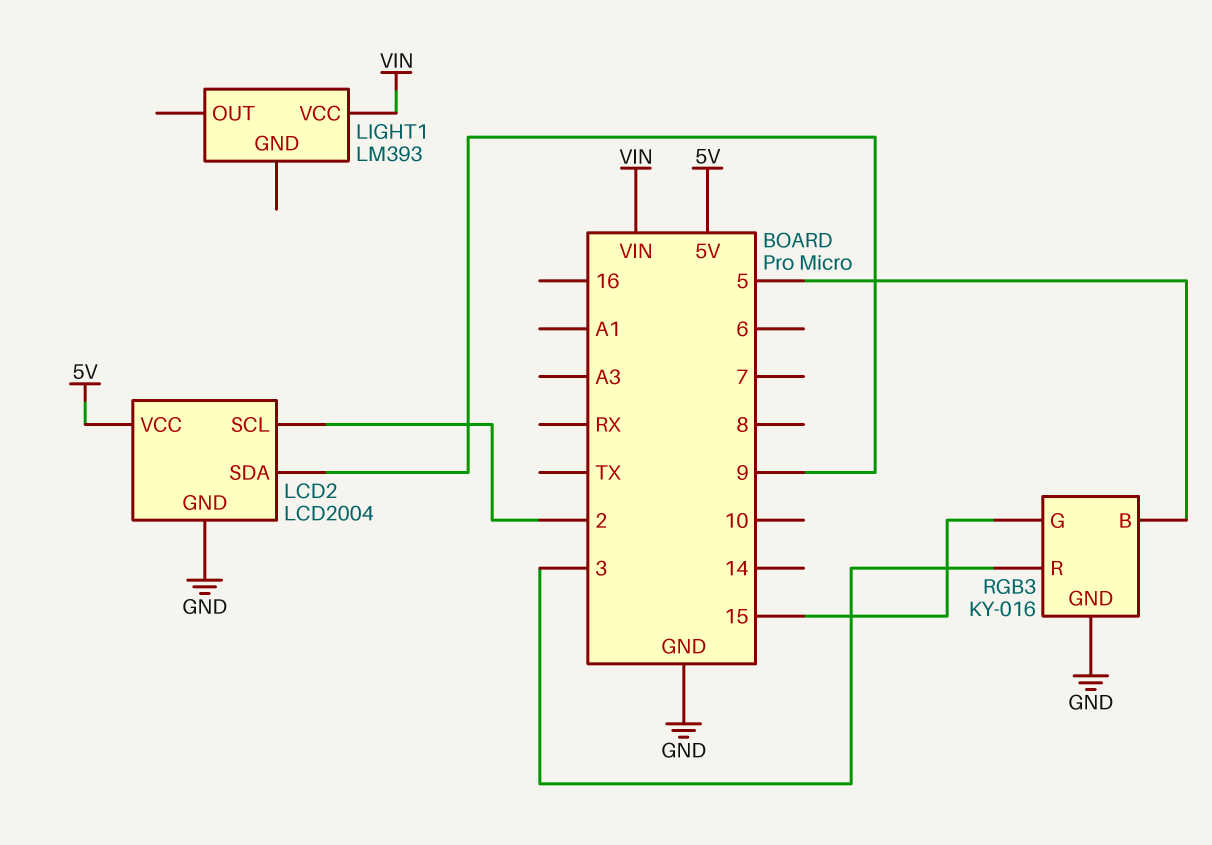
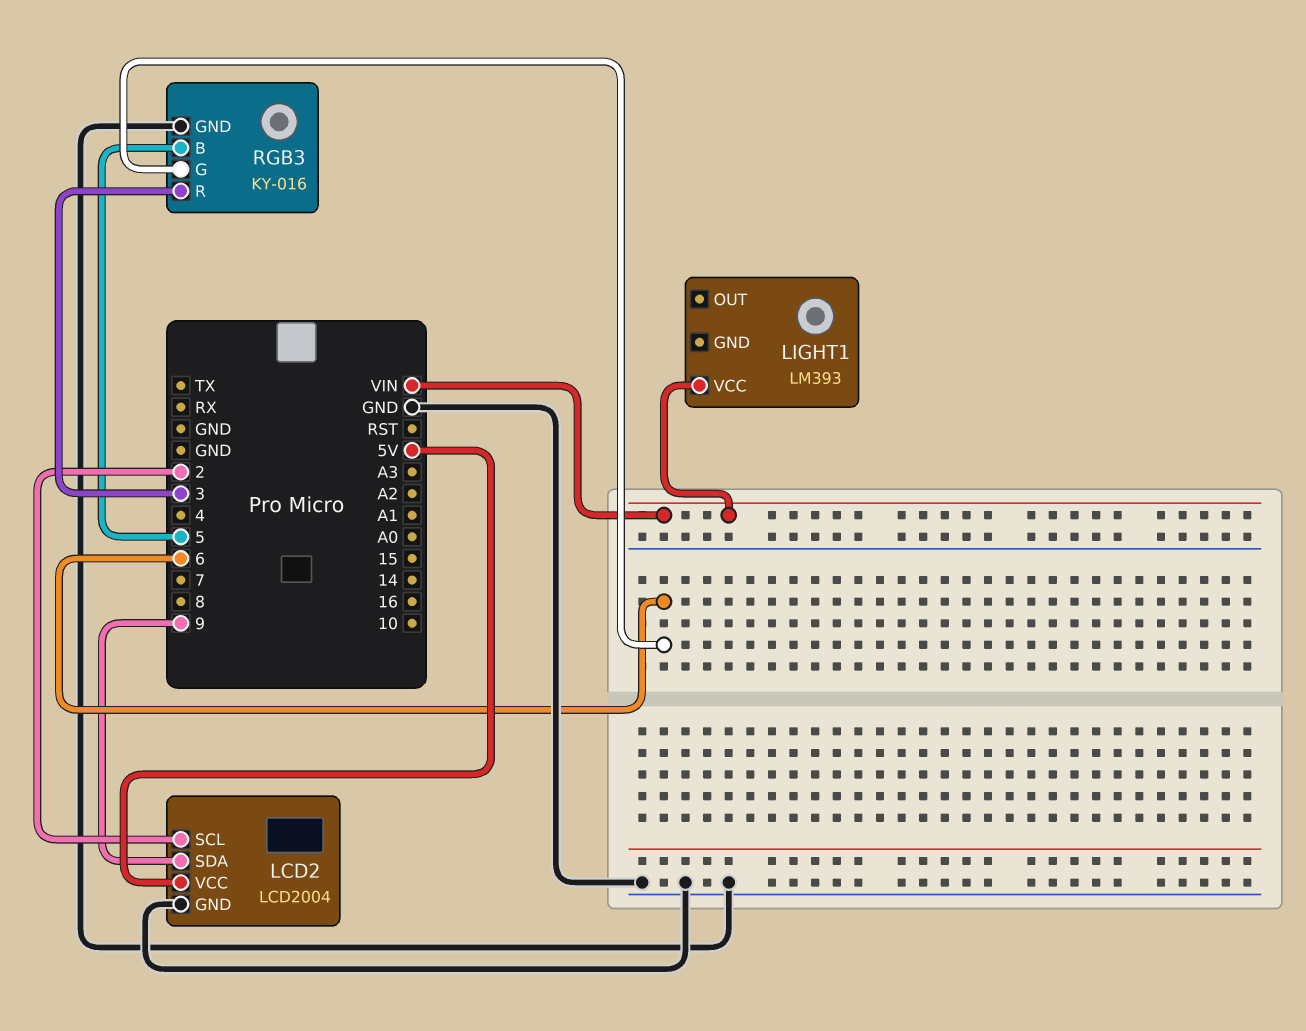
RGB3 pin G: 15 -> 6

